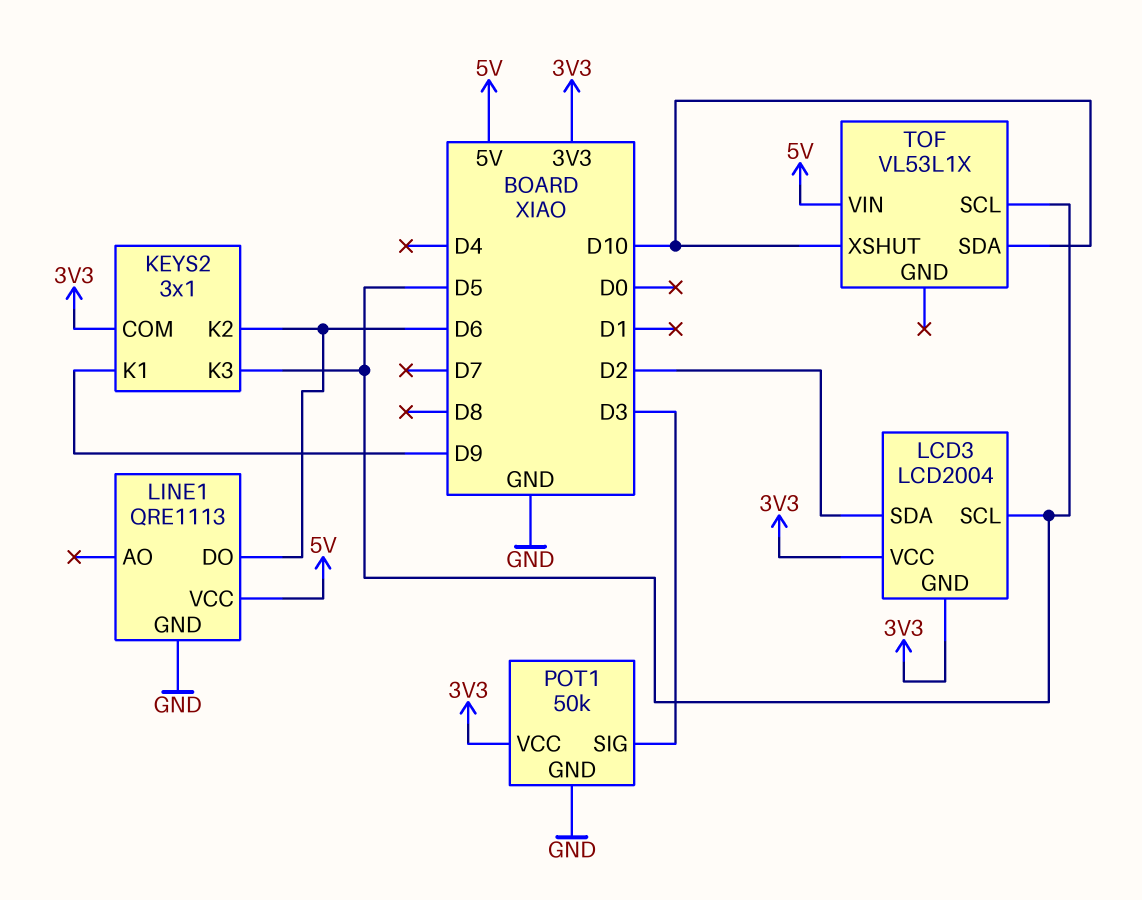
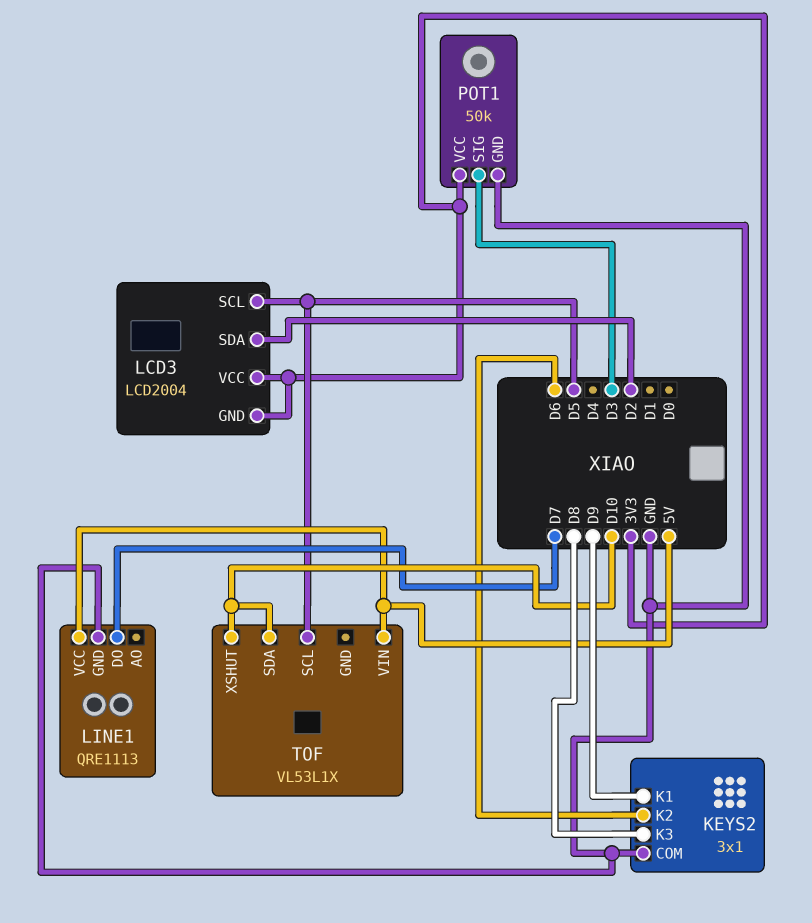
KEYS2 pin COM: 3V3 -> GND
KEYS2 pin K3: D5 -> D8
LINE1 pin DO: D6 -> D7

